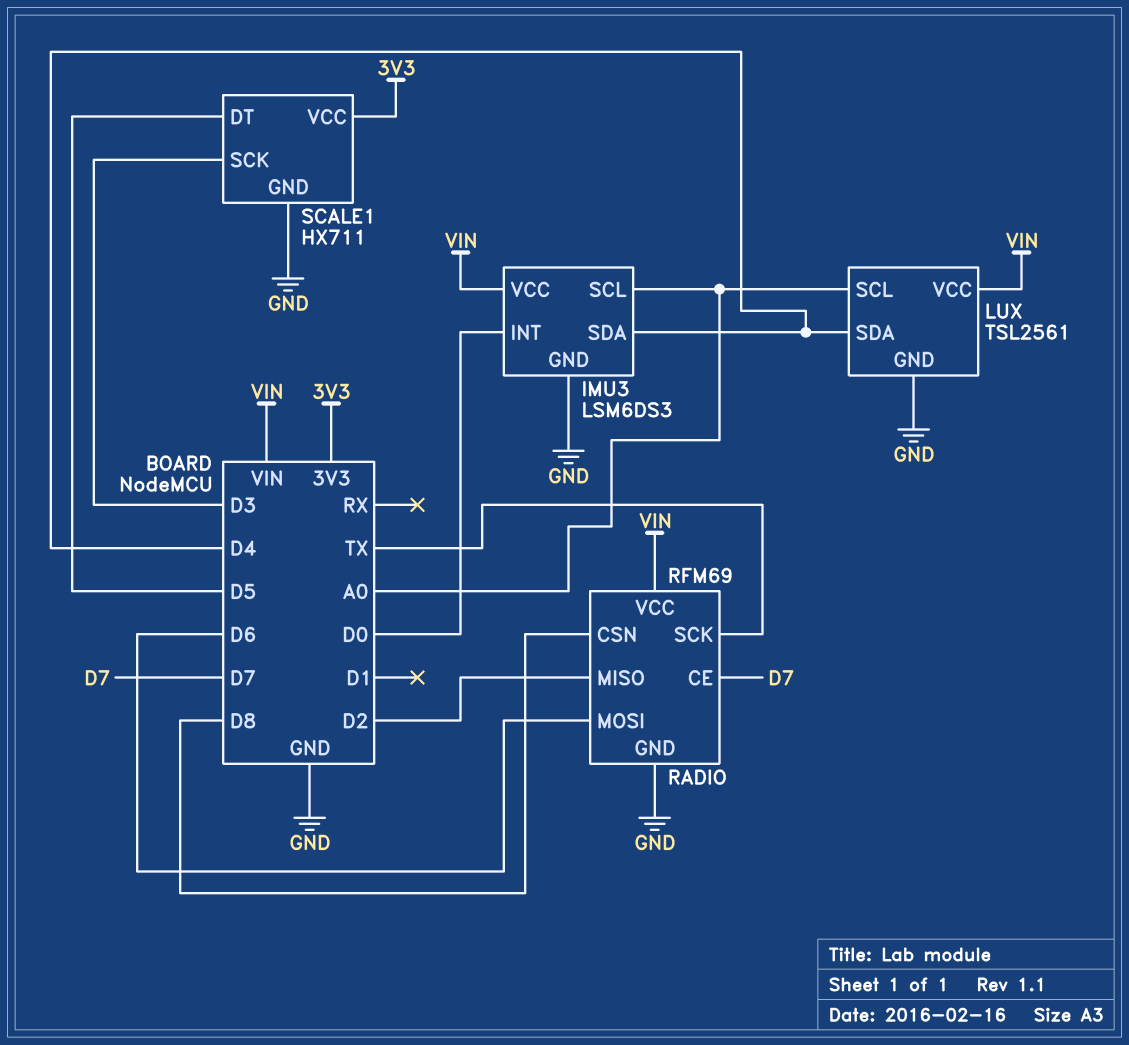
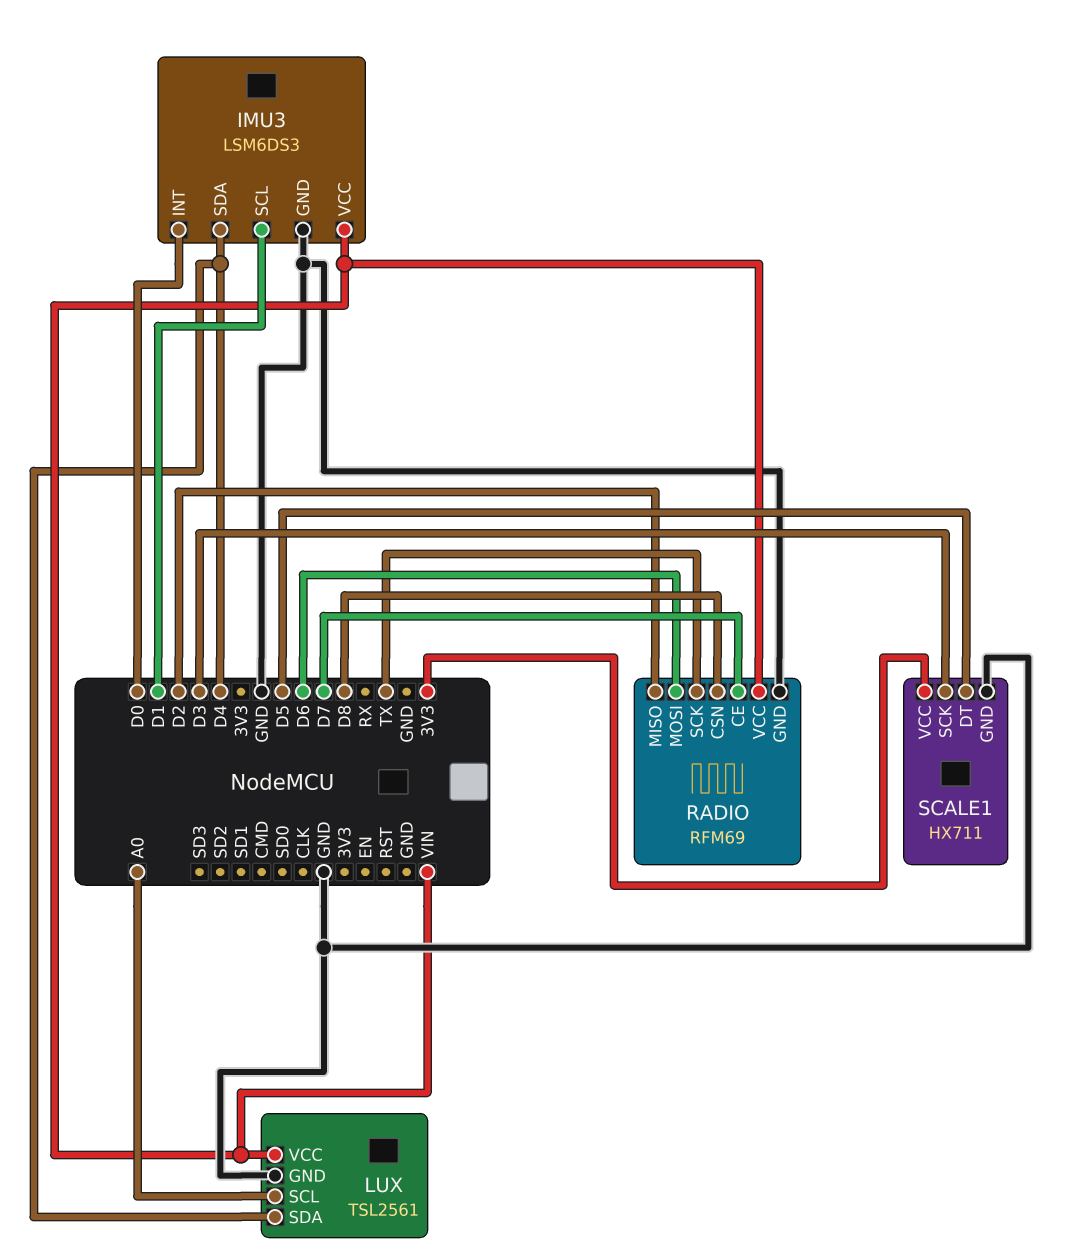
IMU3 pin SCL: A0 -> D1

